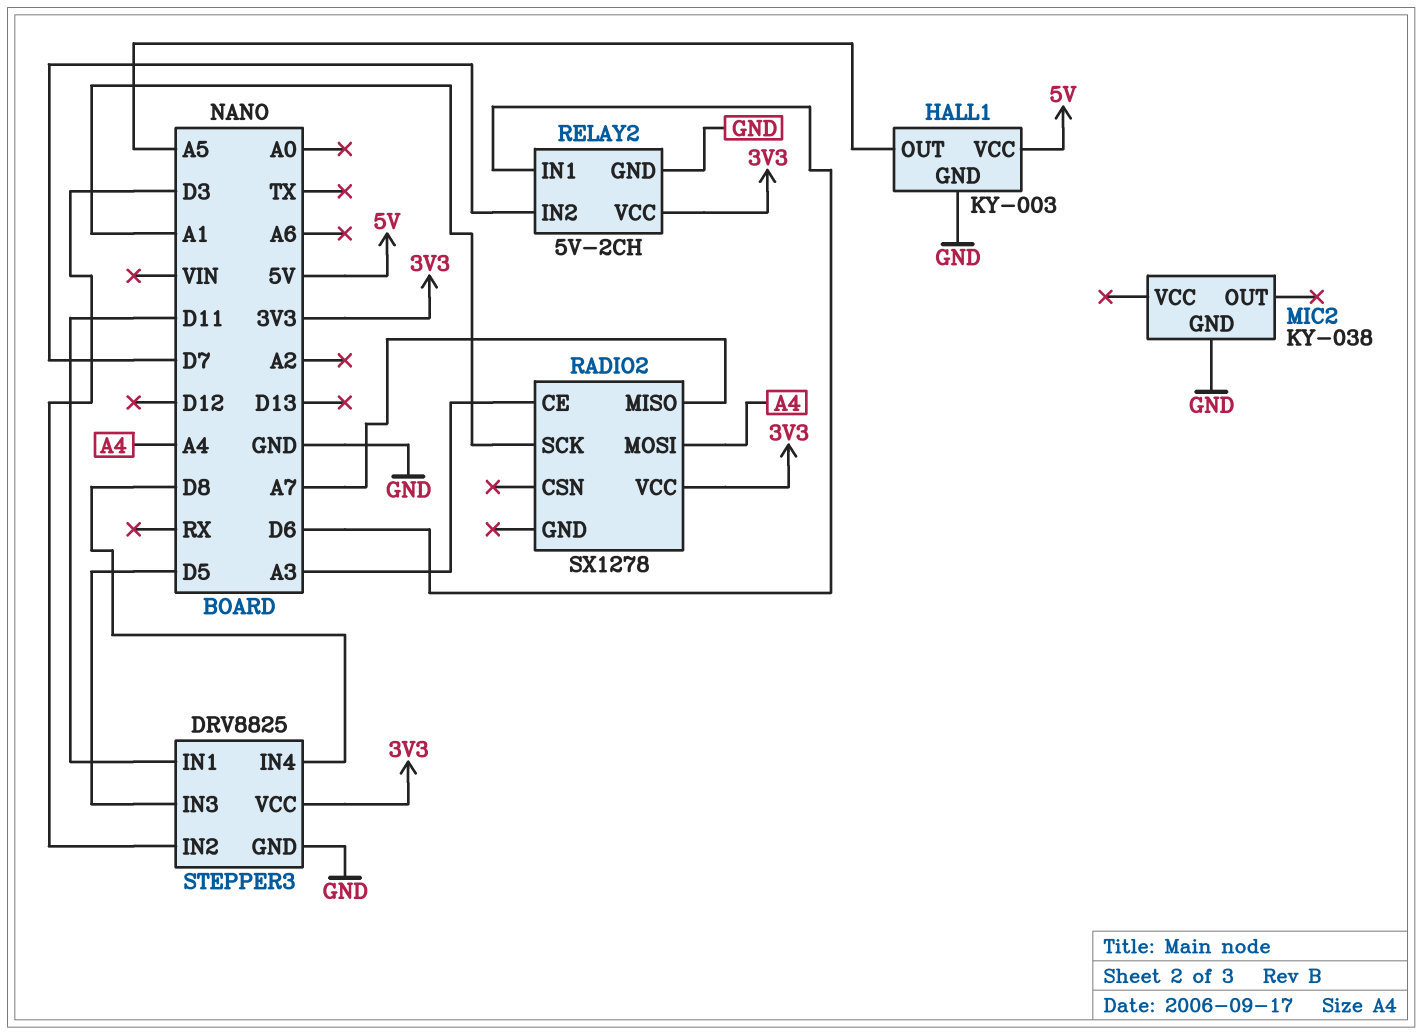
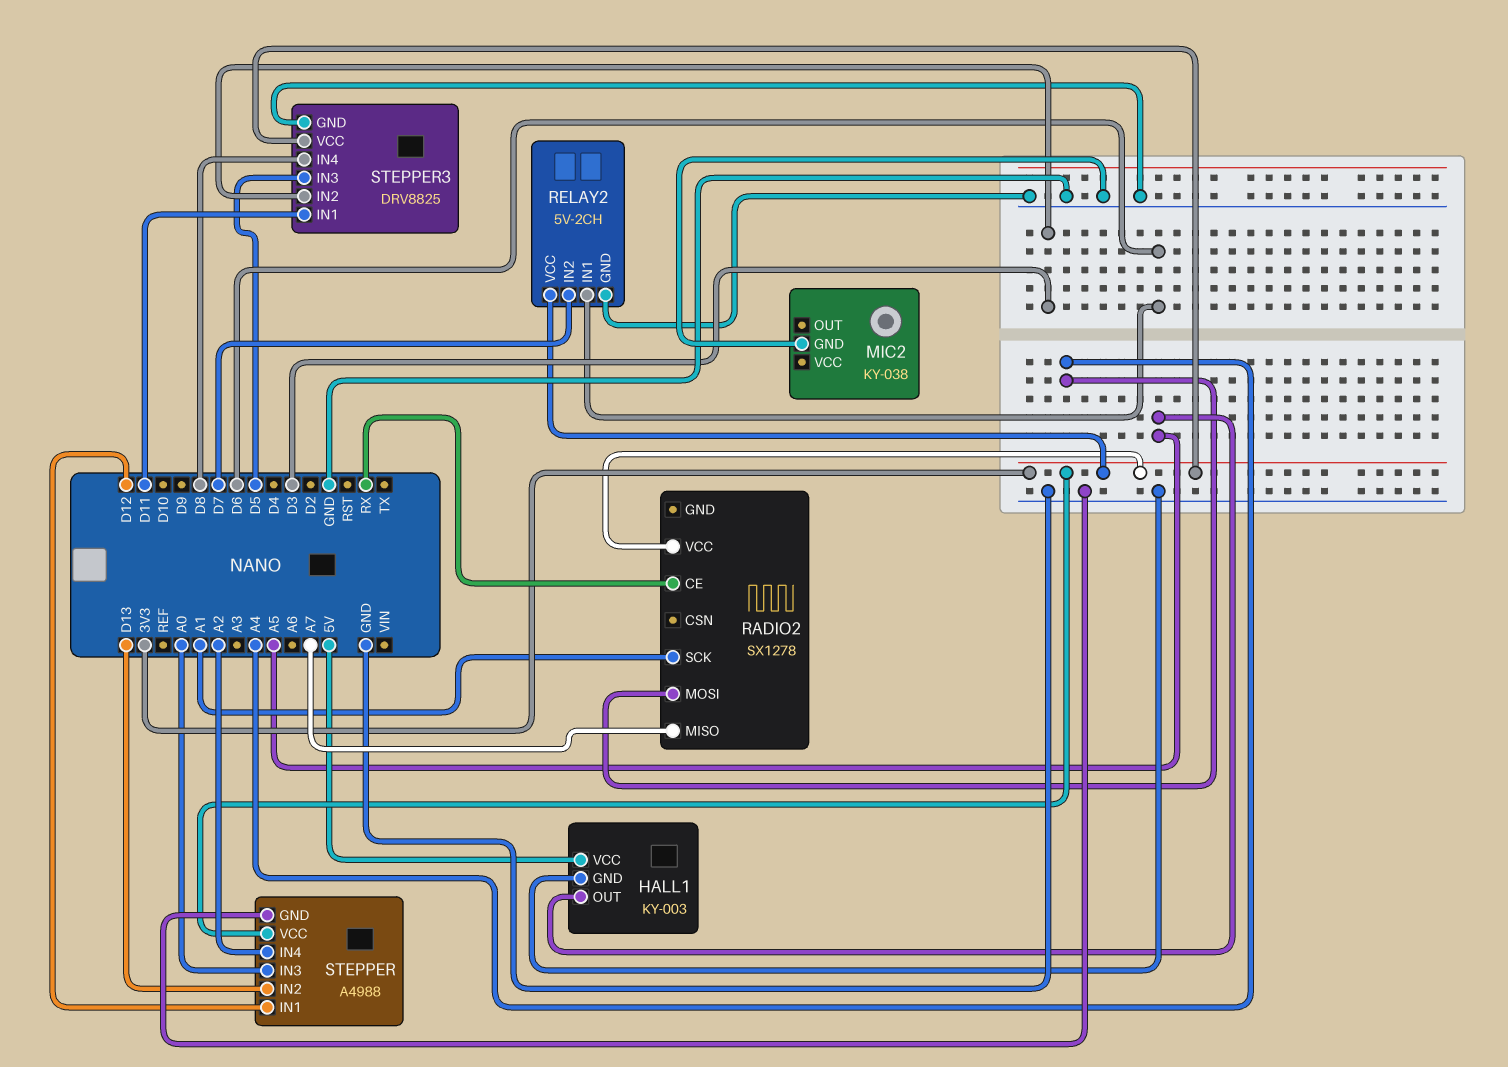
RADIO2 pin CE: A3 -> RX
STEPPER: none -> A4988
STEPPER pin GND: none -> GND
STEPPER pin IN1: none -> D12
STEPPER pin IN2: none -> D13
STEPPER pin IN3: none -> A0
STEPPER pin IN4: none -> A2
STEPPER pin VCC: none -> 3V3

